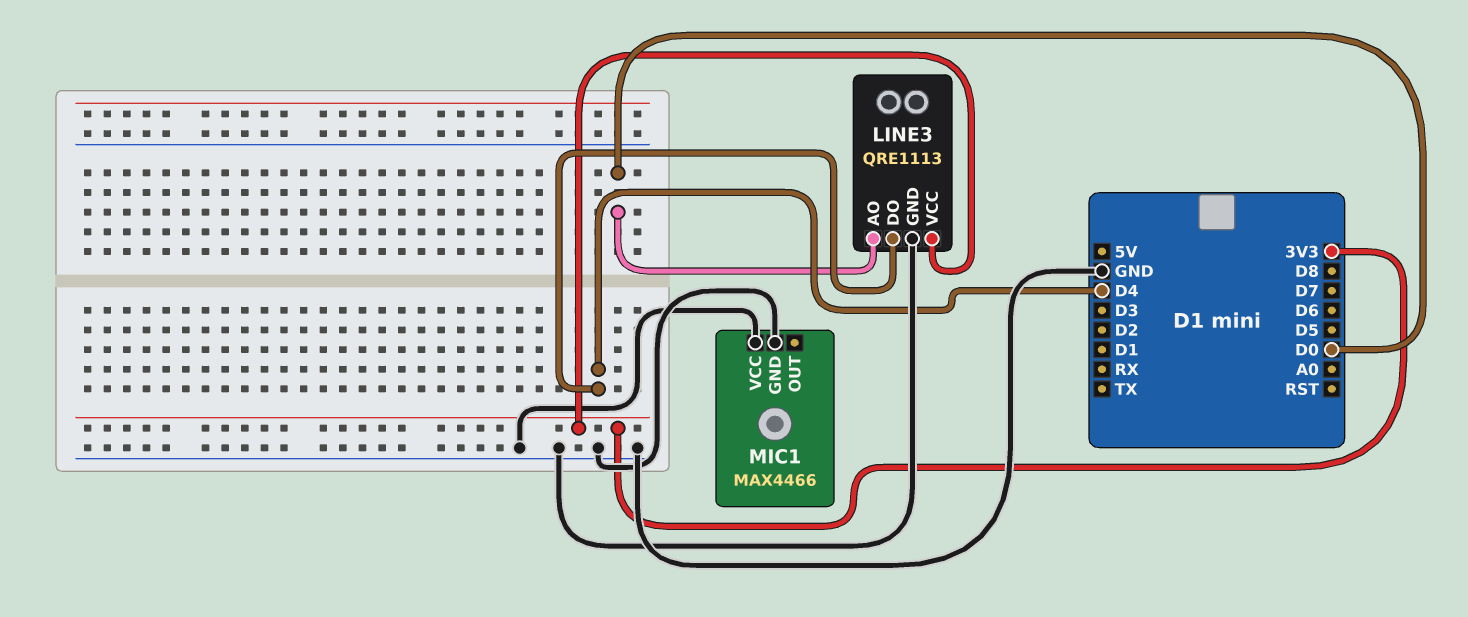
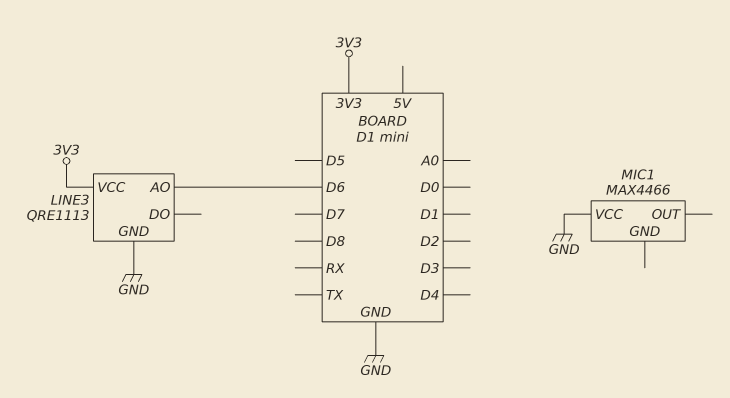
LINE3 pin AO: D0 -> D6
LINE3 pin DO: D4 -> none
MIC1 pin GND: GND -> none

